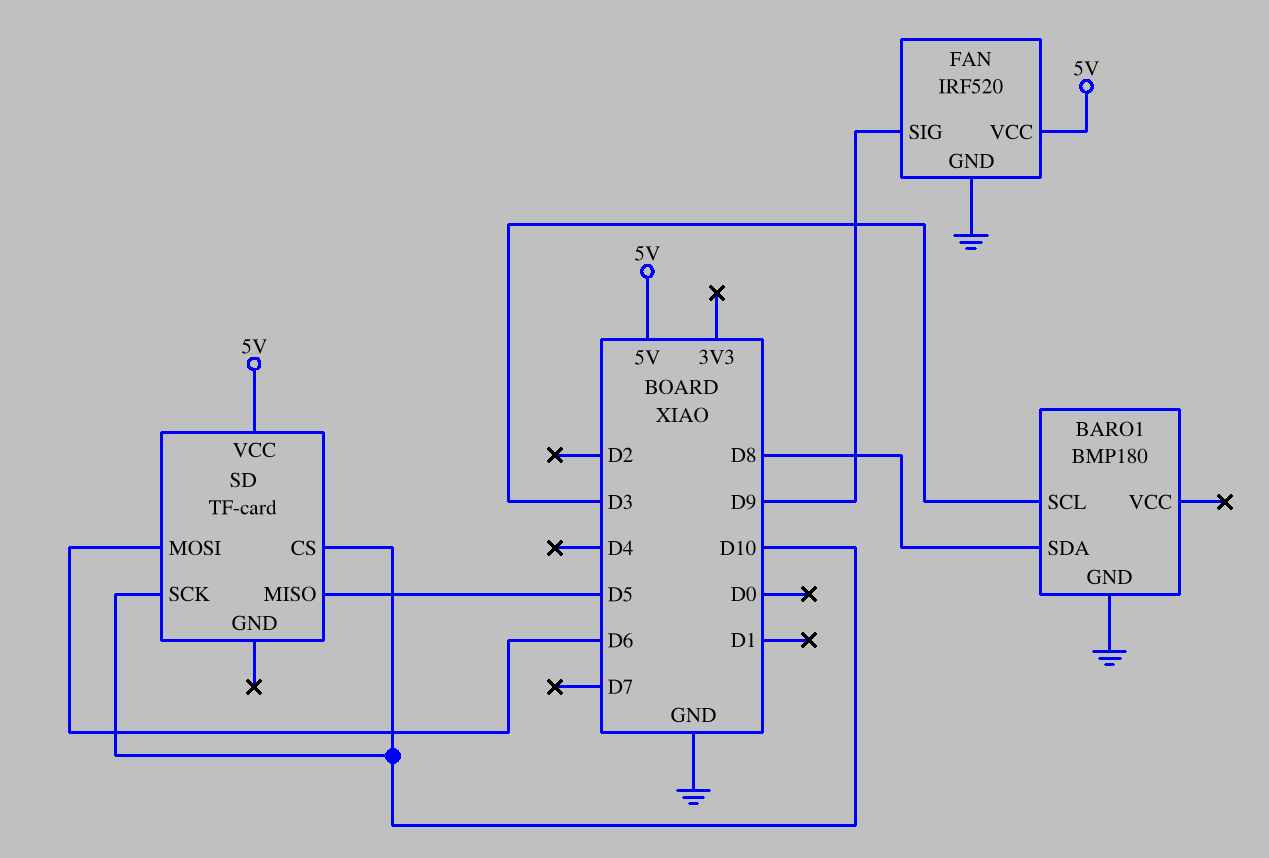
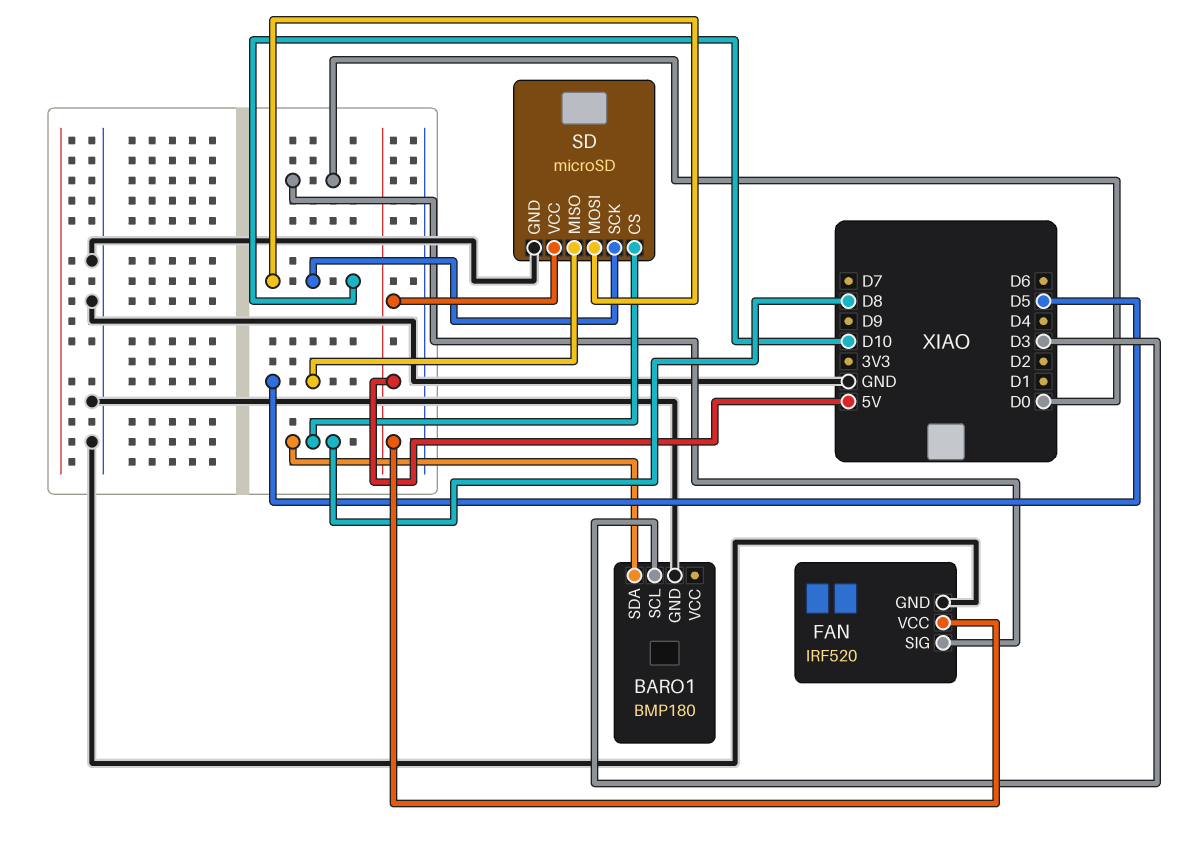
FAN pin SIG: D9 -> D0
SD: TF-card -> microSD
SD pin CS: D10 -> D8
SD pin GND: none -> GND
SD pin MOSI: D6 -> D10

